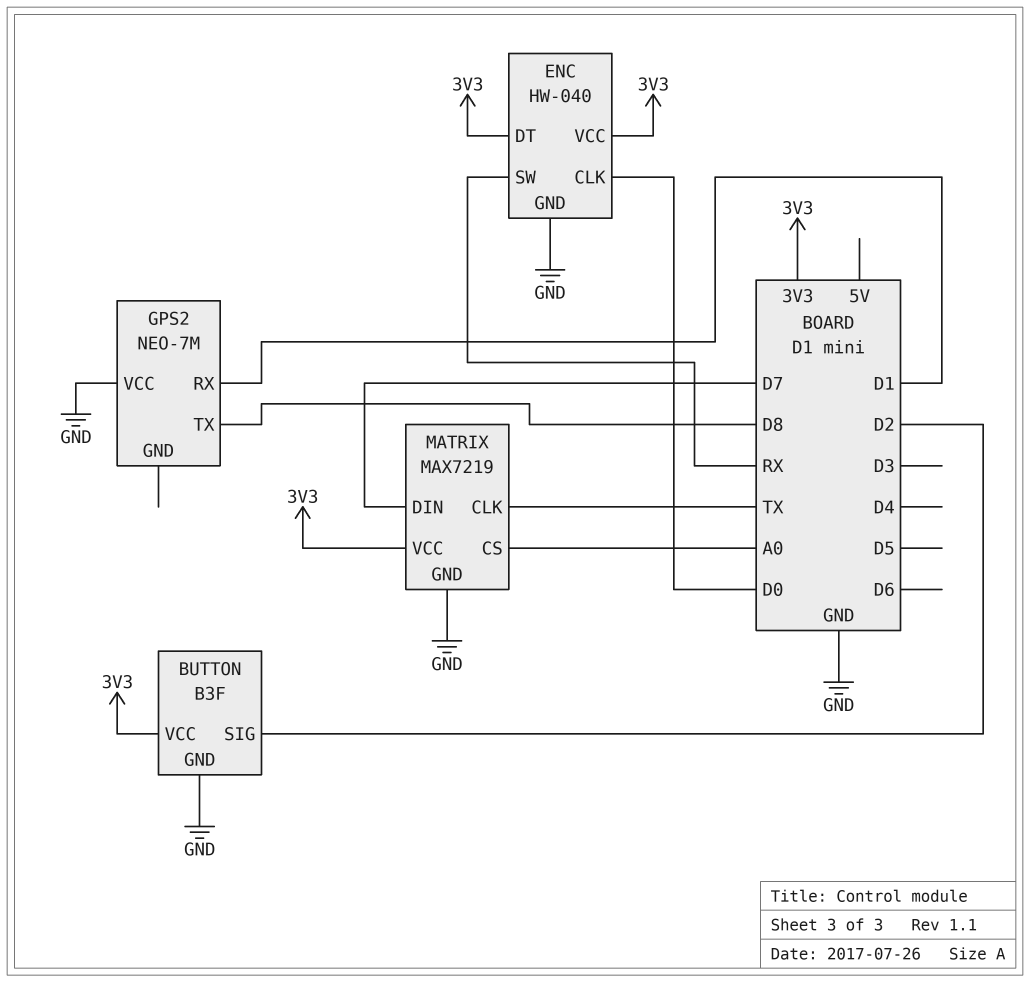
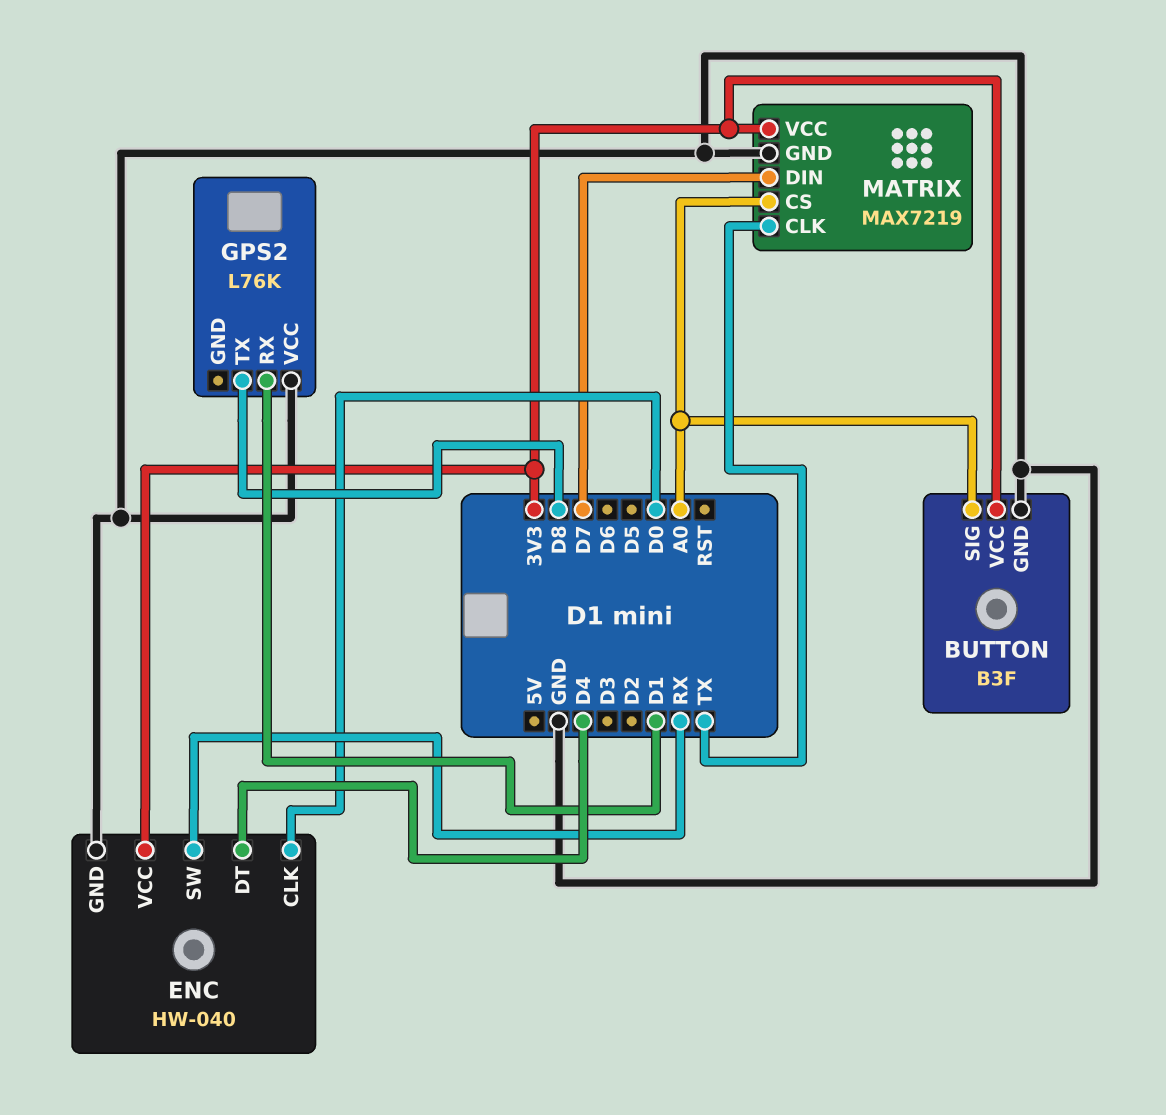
BUTTON pin SIG: D2 -> A0
ENC pin DT: 3V3 -> D4
GPS2: NEO-7M -> L76K

